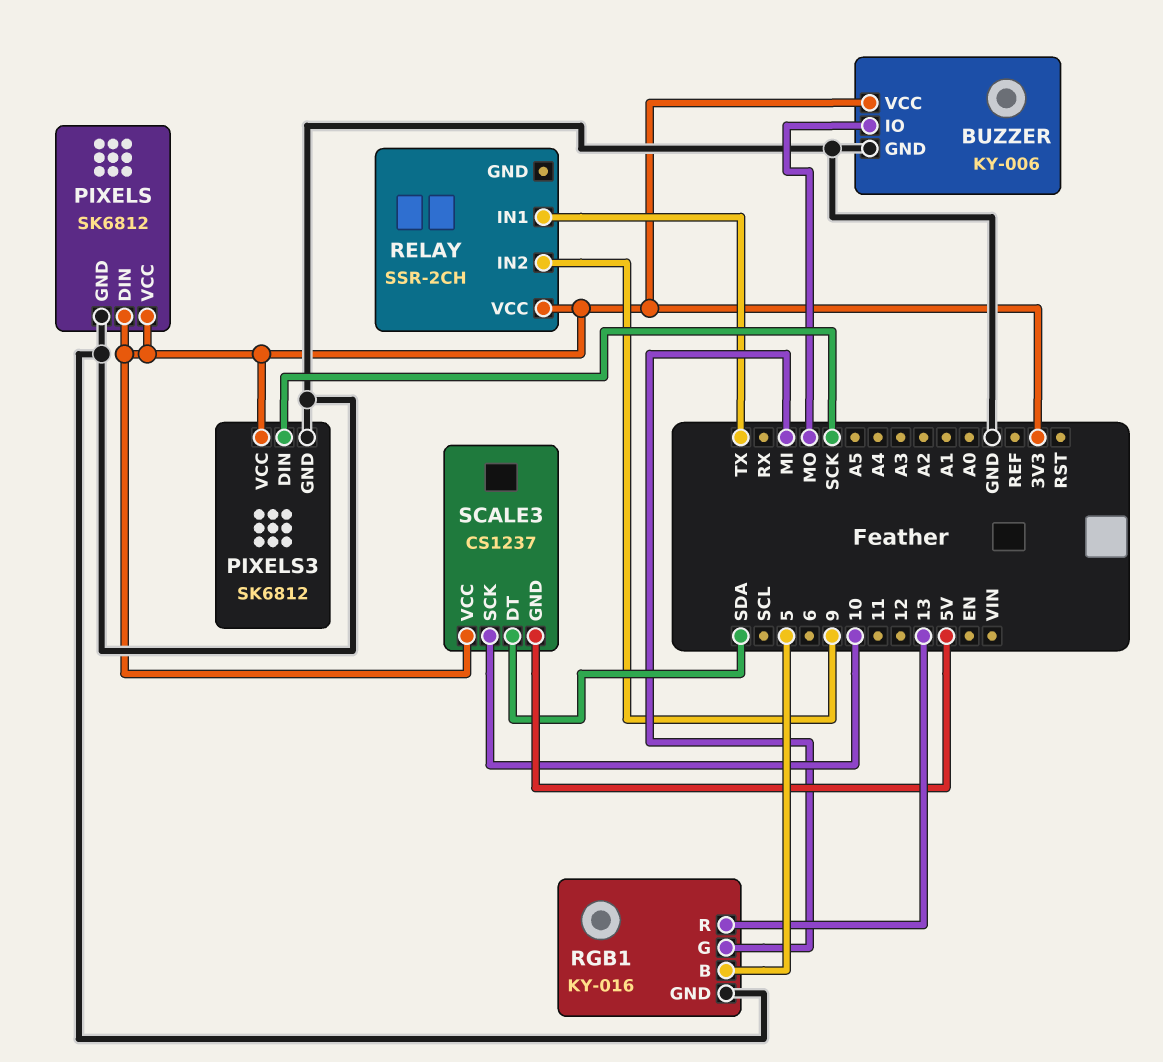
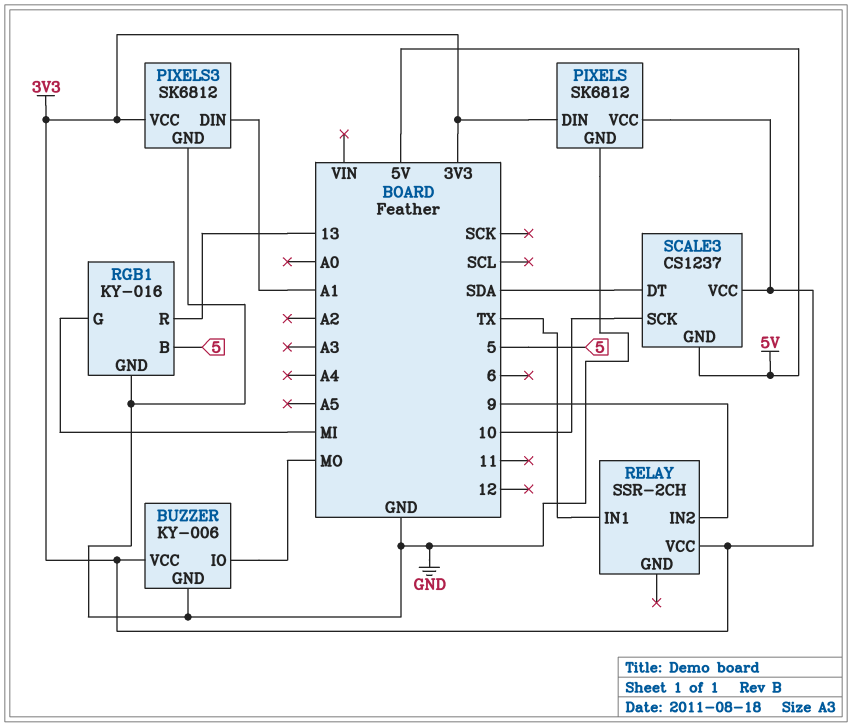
PIXELS3 pin DIN: SCK -> A1

